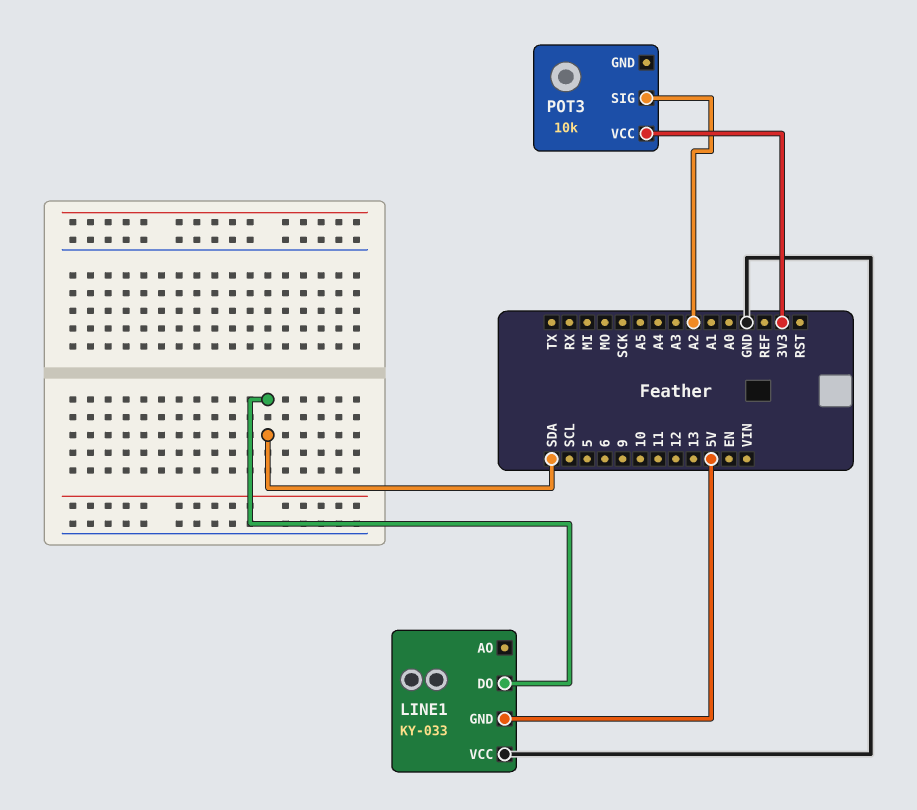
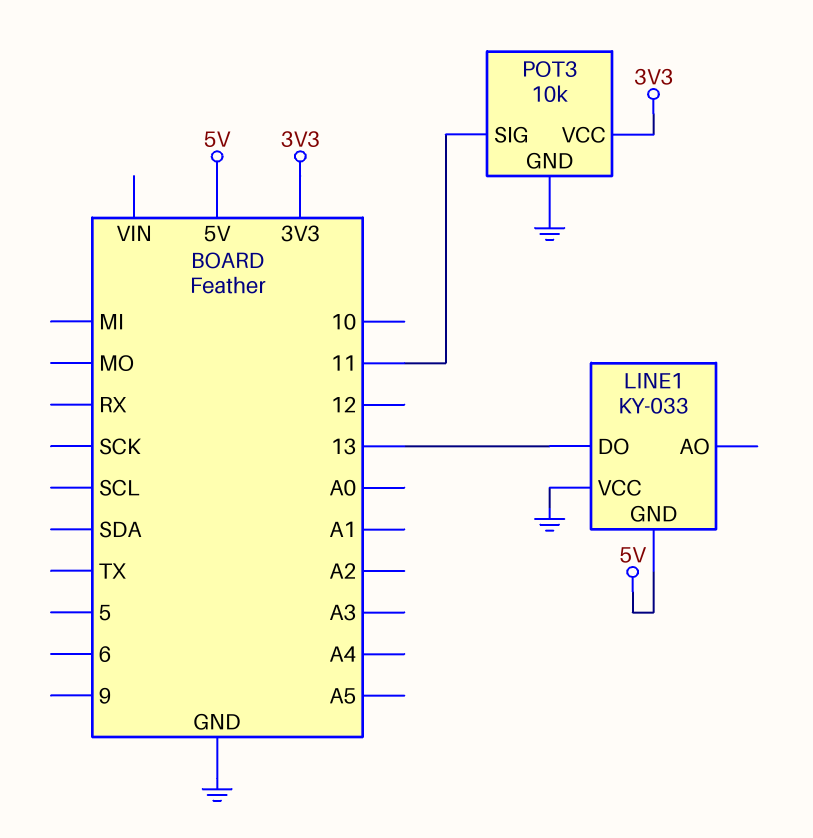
LINE1 pin DO: SDA -> 13
POT3 pin GND: none -> GND
POT3 pin SIG: A2 -> 11

